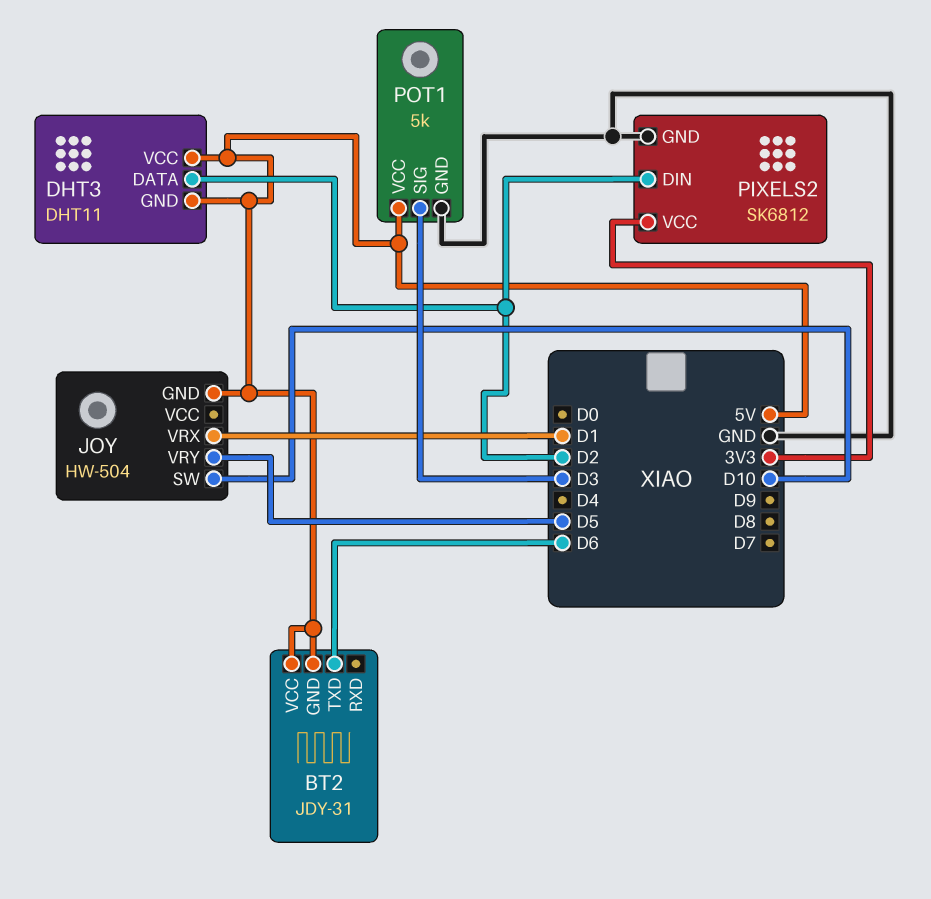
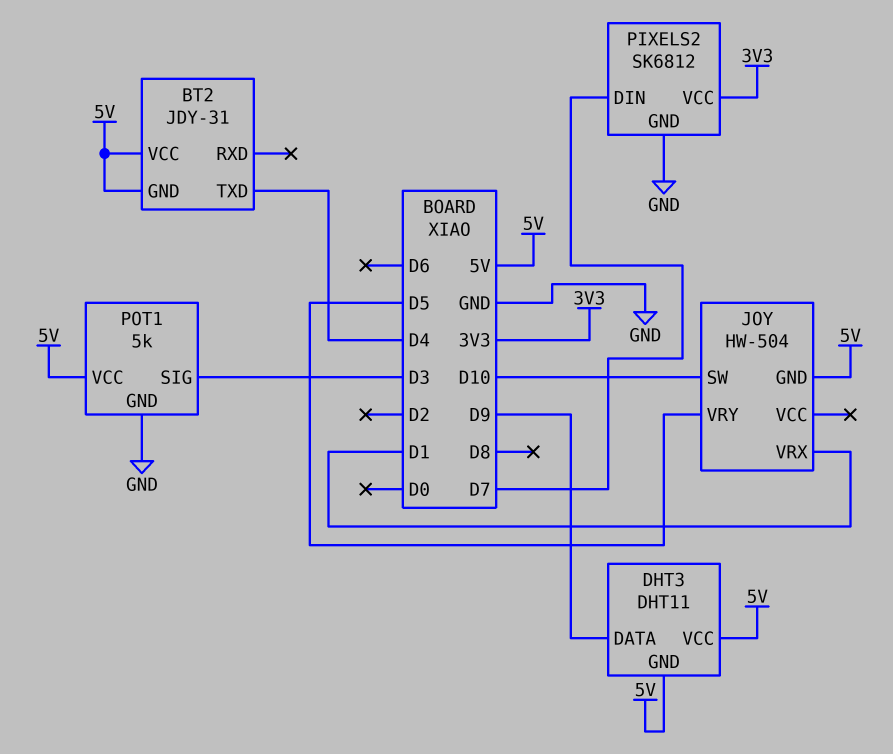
BT2 pin TXD: D6 -> D4
DHT3 pin DATA: D2 -> D9
PIXELS2 pin DIN: D2 -> D7

